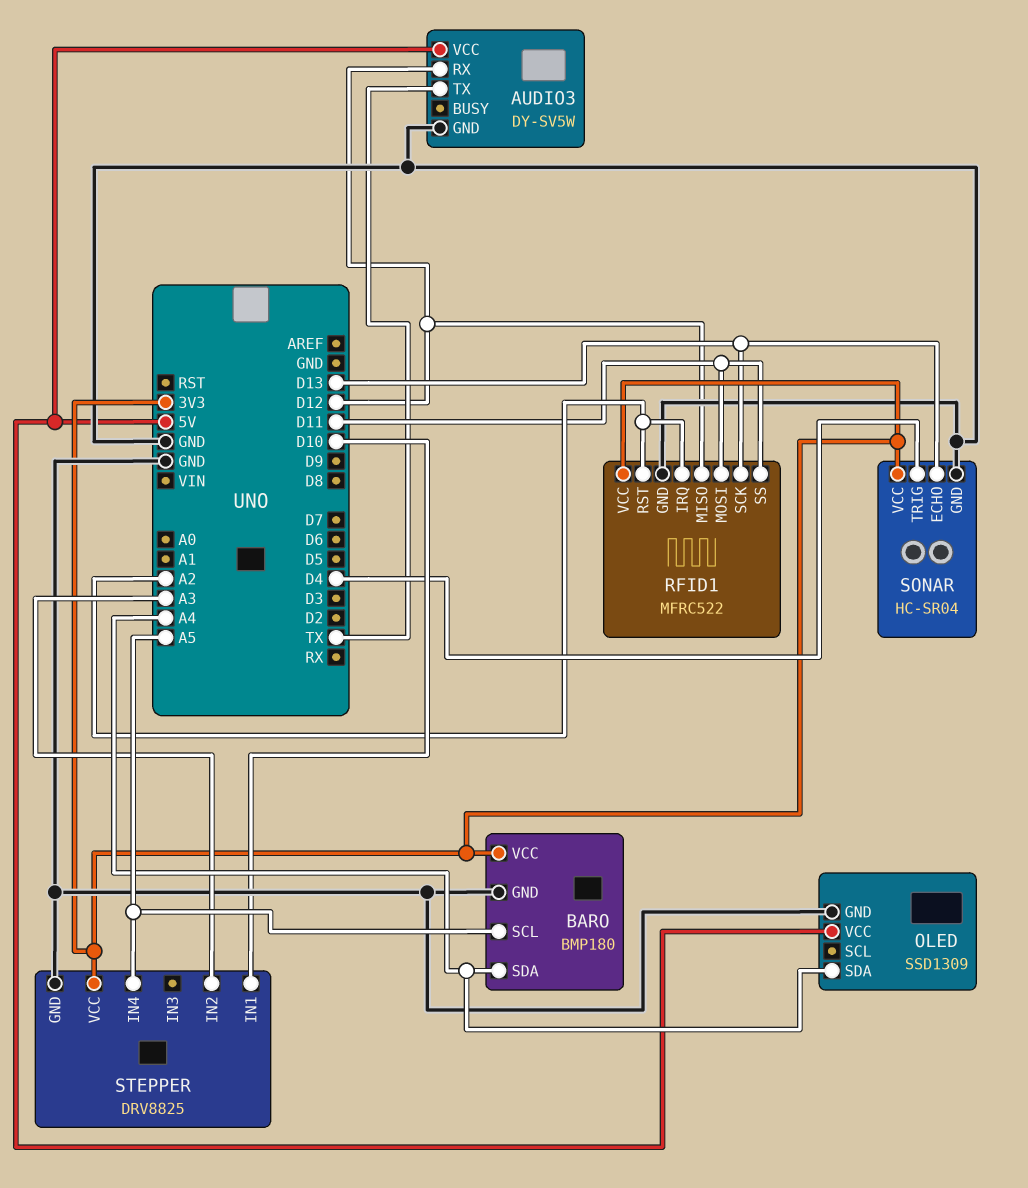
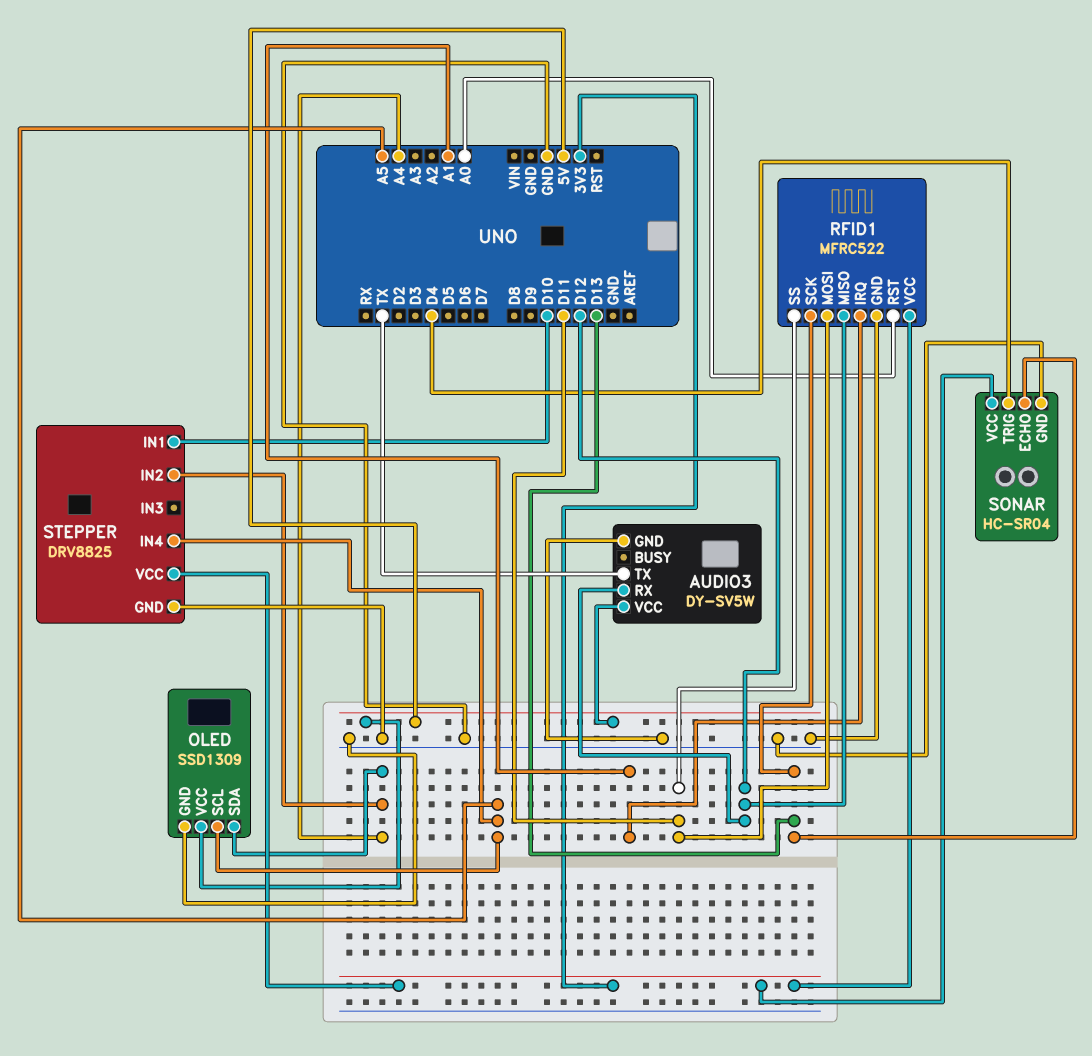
BARO: BMP180 -> none
BARO pin GND: GND -> none
BARO pin SCL: A5 -> none
BARO pin SDA: A4 -> none
BARO pin VCC: 3V3 -> none
OLED pin SCL: none -> A5
RFID1 pin IRQ: A2 -> A1
RFID1 pin RST: A2 -> A0
STEPPER pin IN2: A3 -> A4

